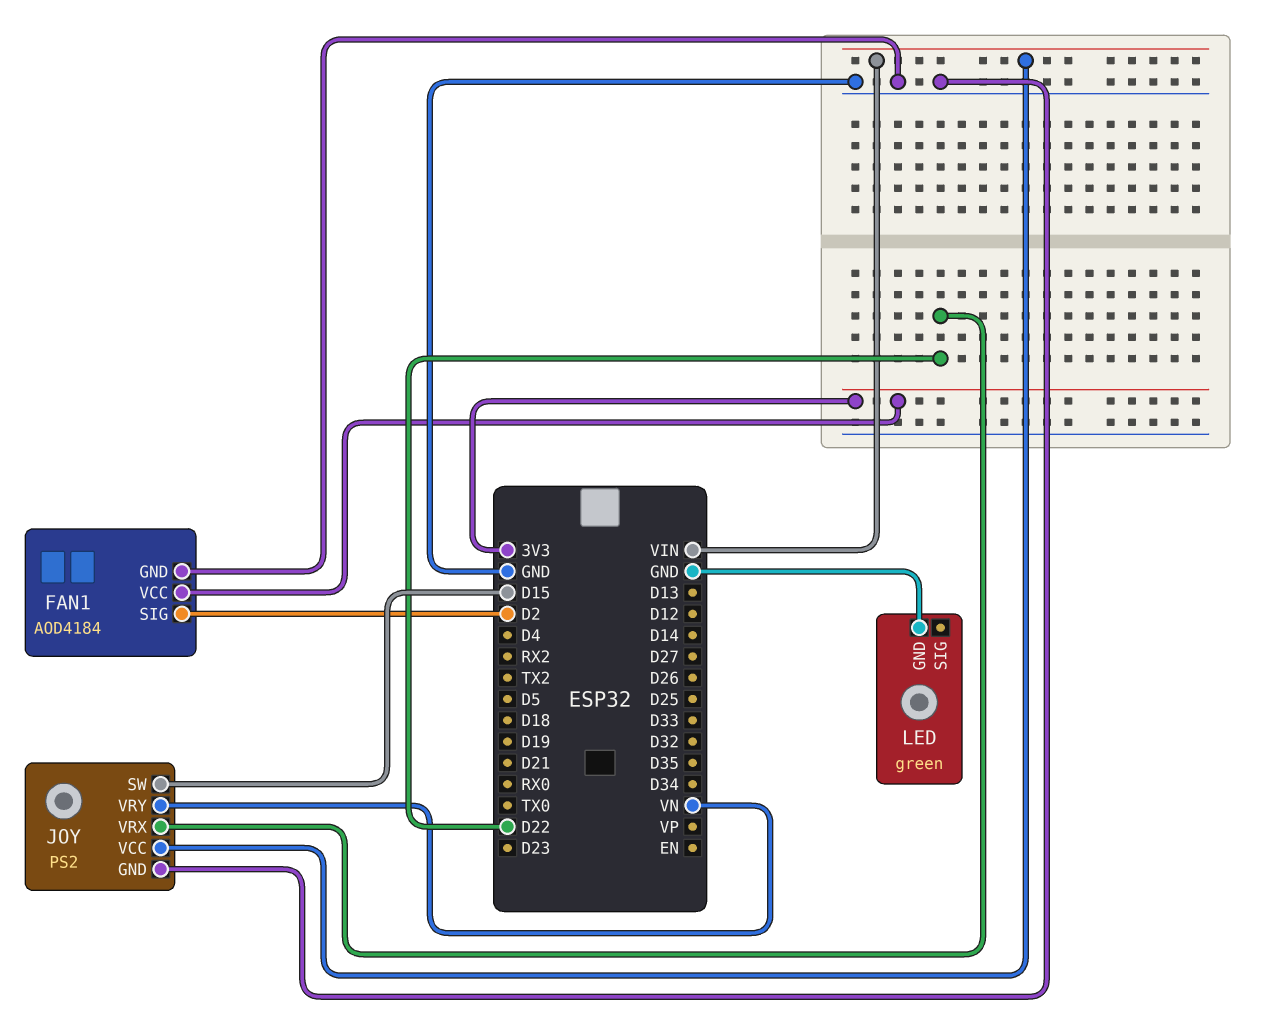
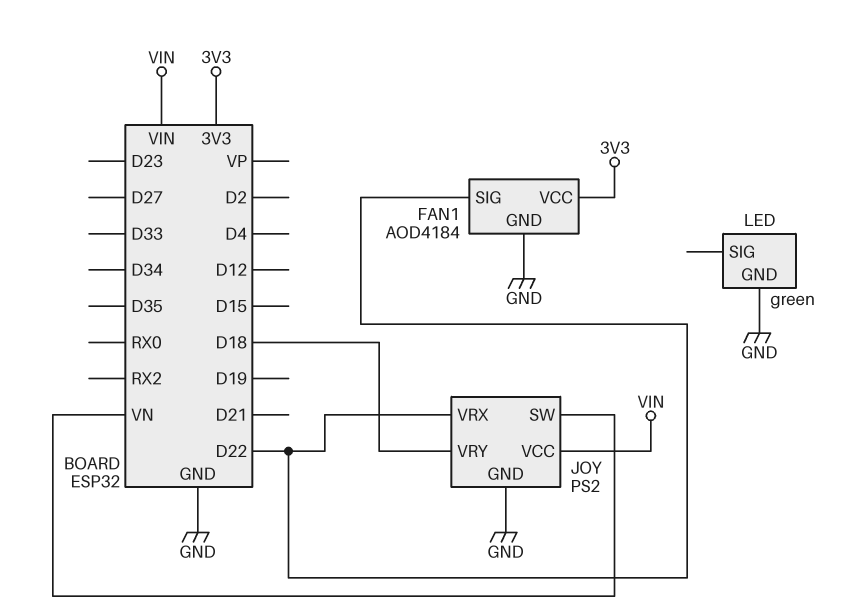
FAN1 pin SIG: D2 -> D22
JOY pin SW: D15 -> VN
JOY pin VRY: VN -> D18

